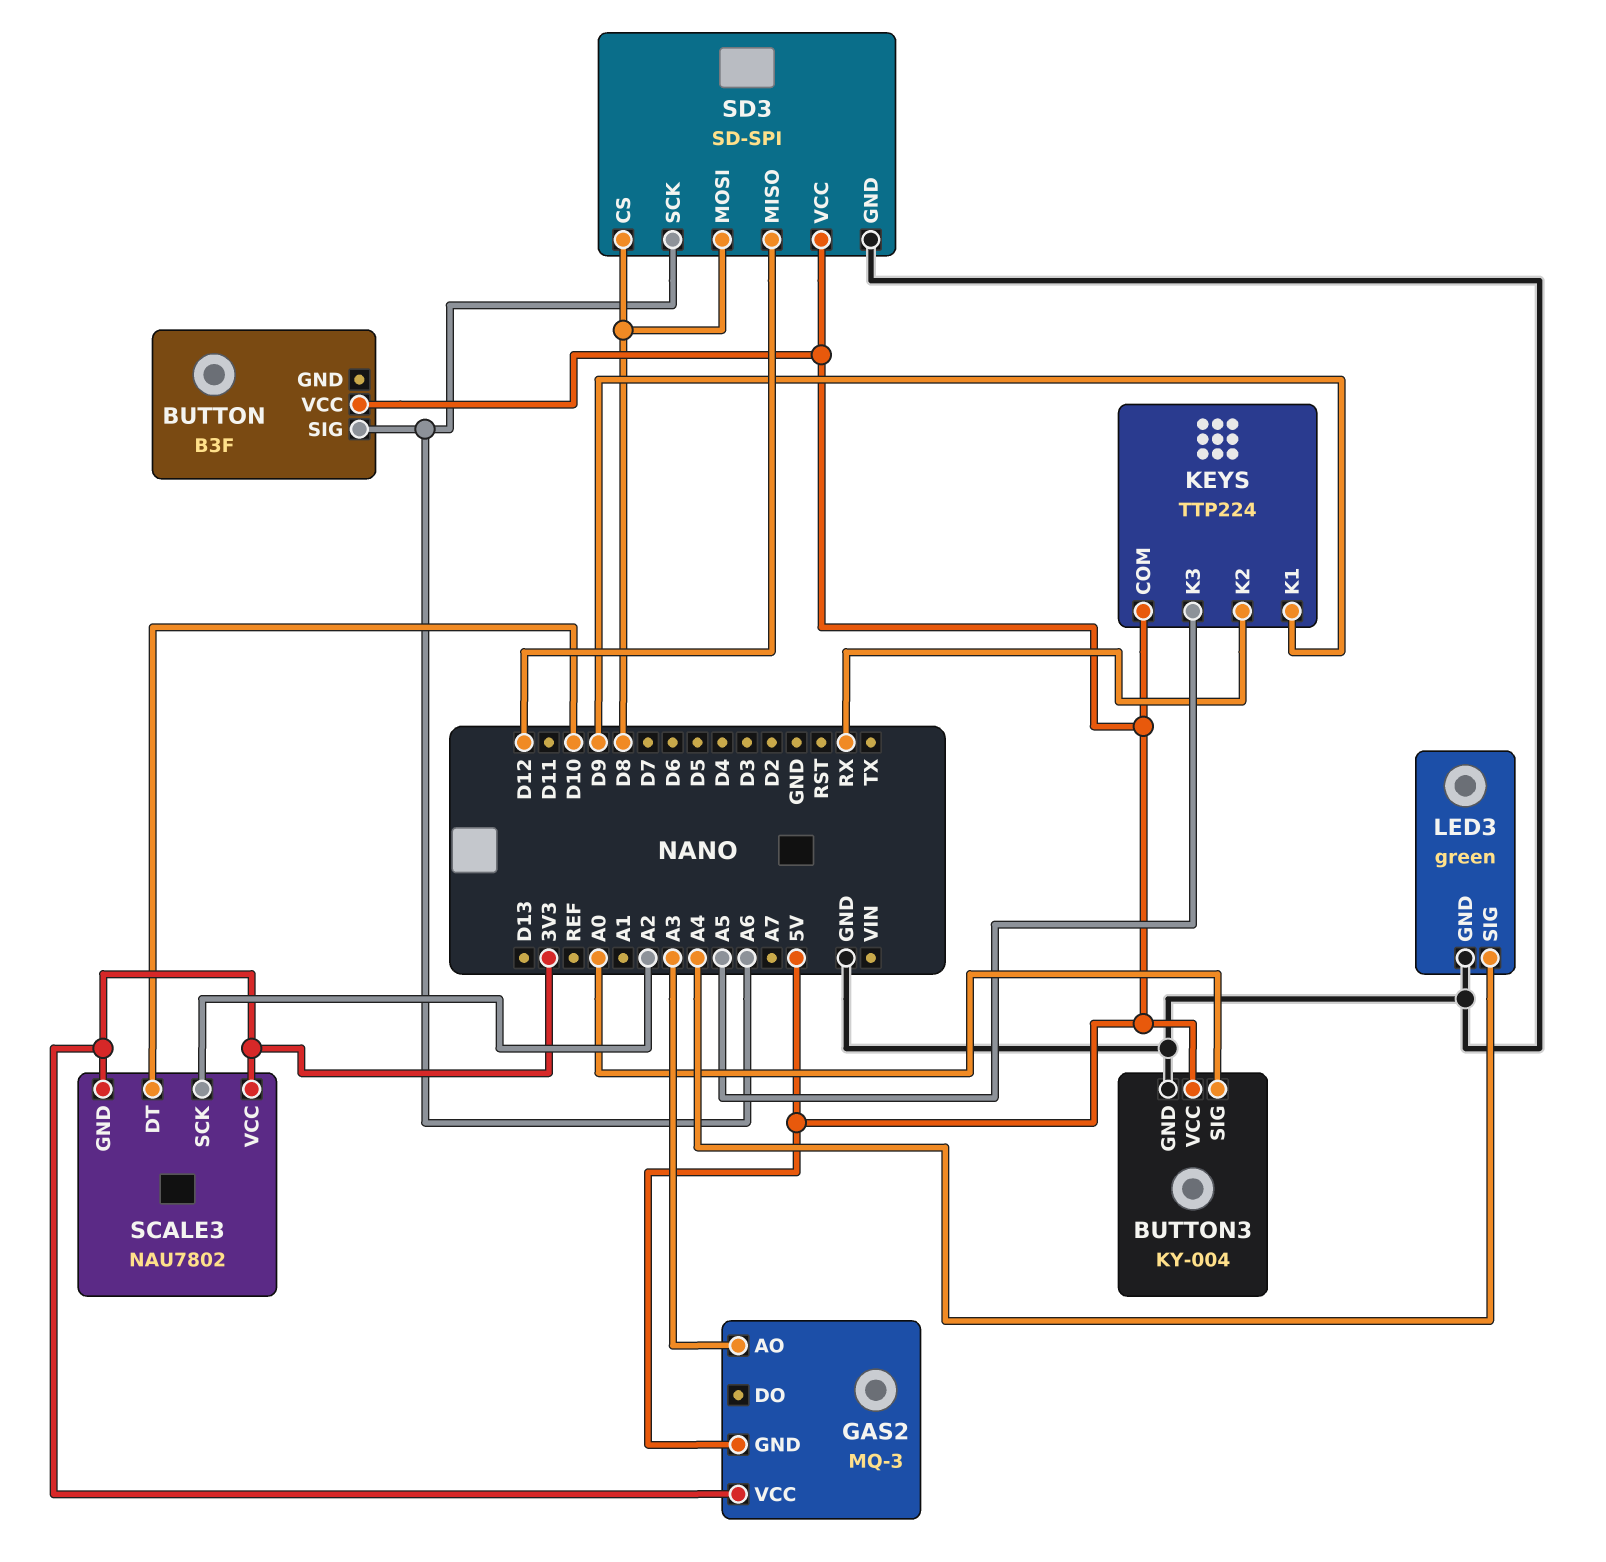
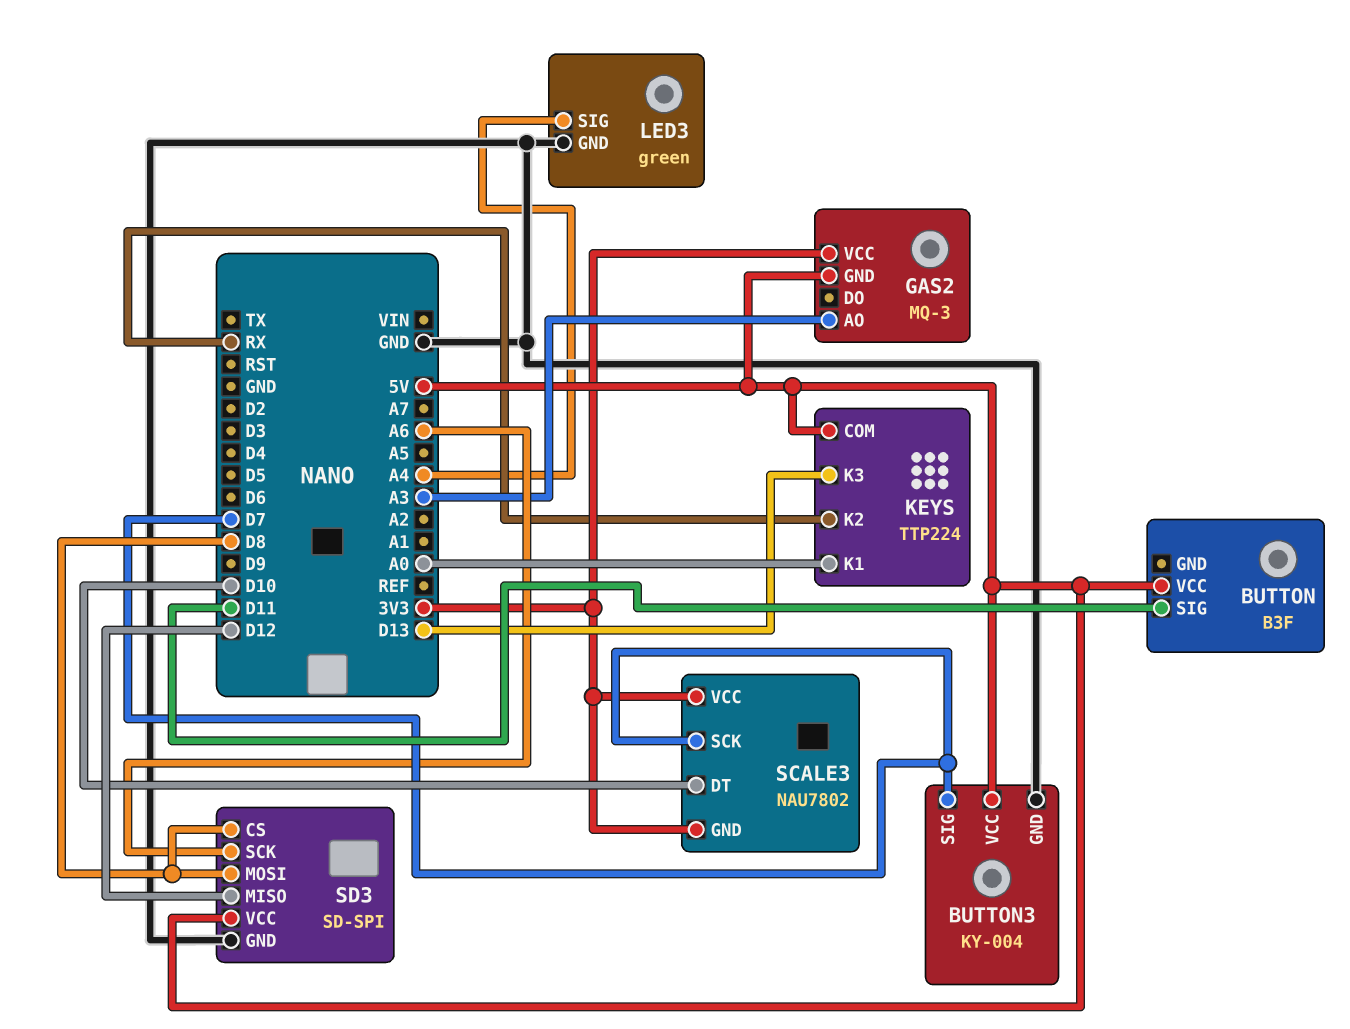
BUTTON pin SIG: A6 -> D11
BUTTON3 pin SIG: A0 -> D7
KEYS pin K1: D9 -> A0
KEYS pin K3: A5 -> D13
SCALE3 pin SCK: A2 -> D7

